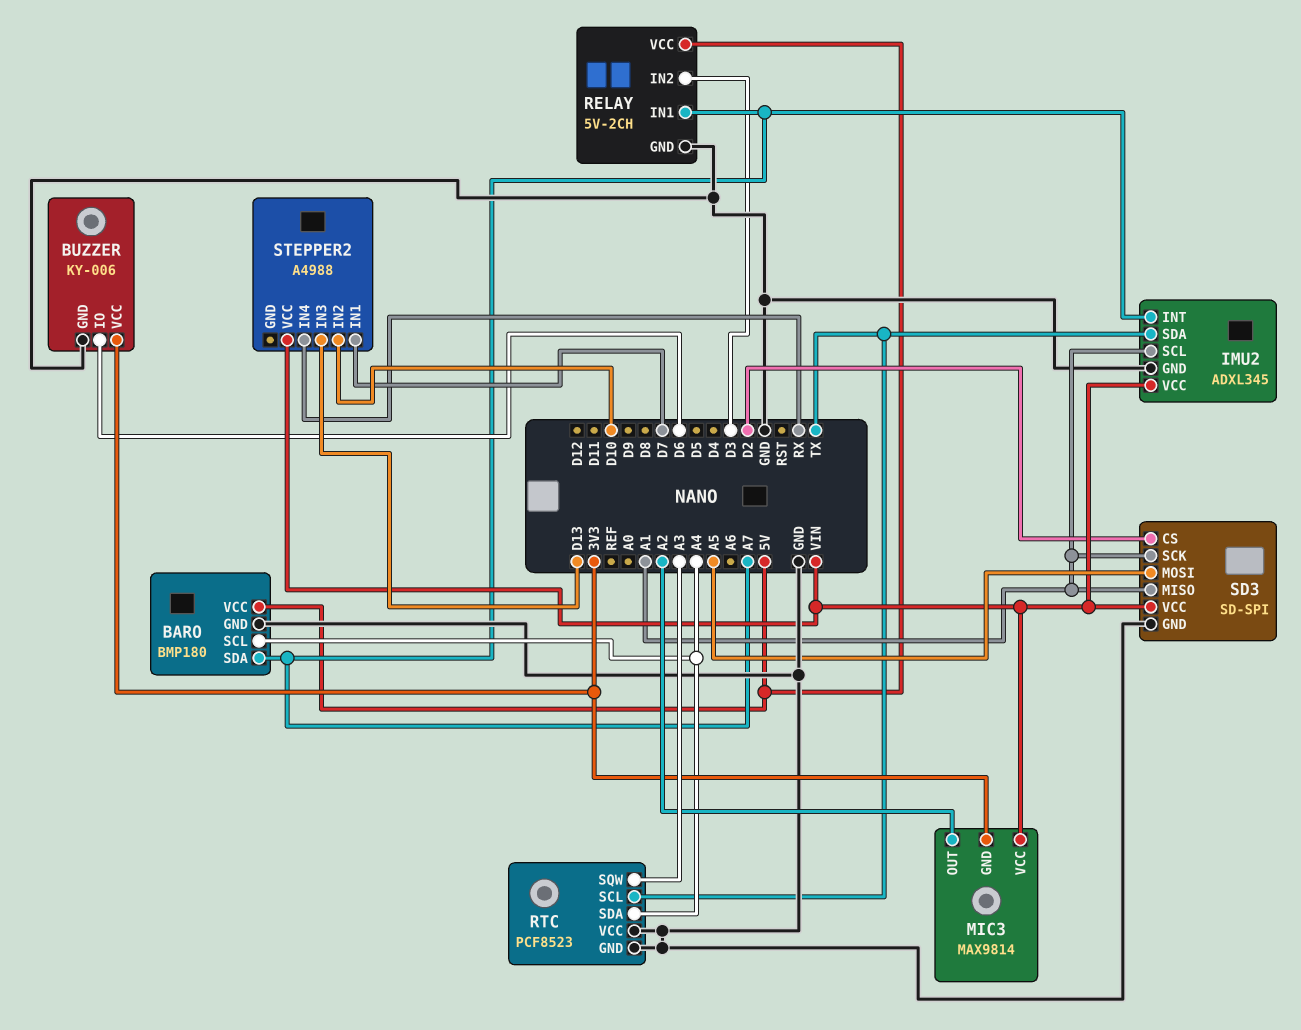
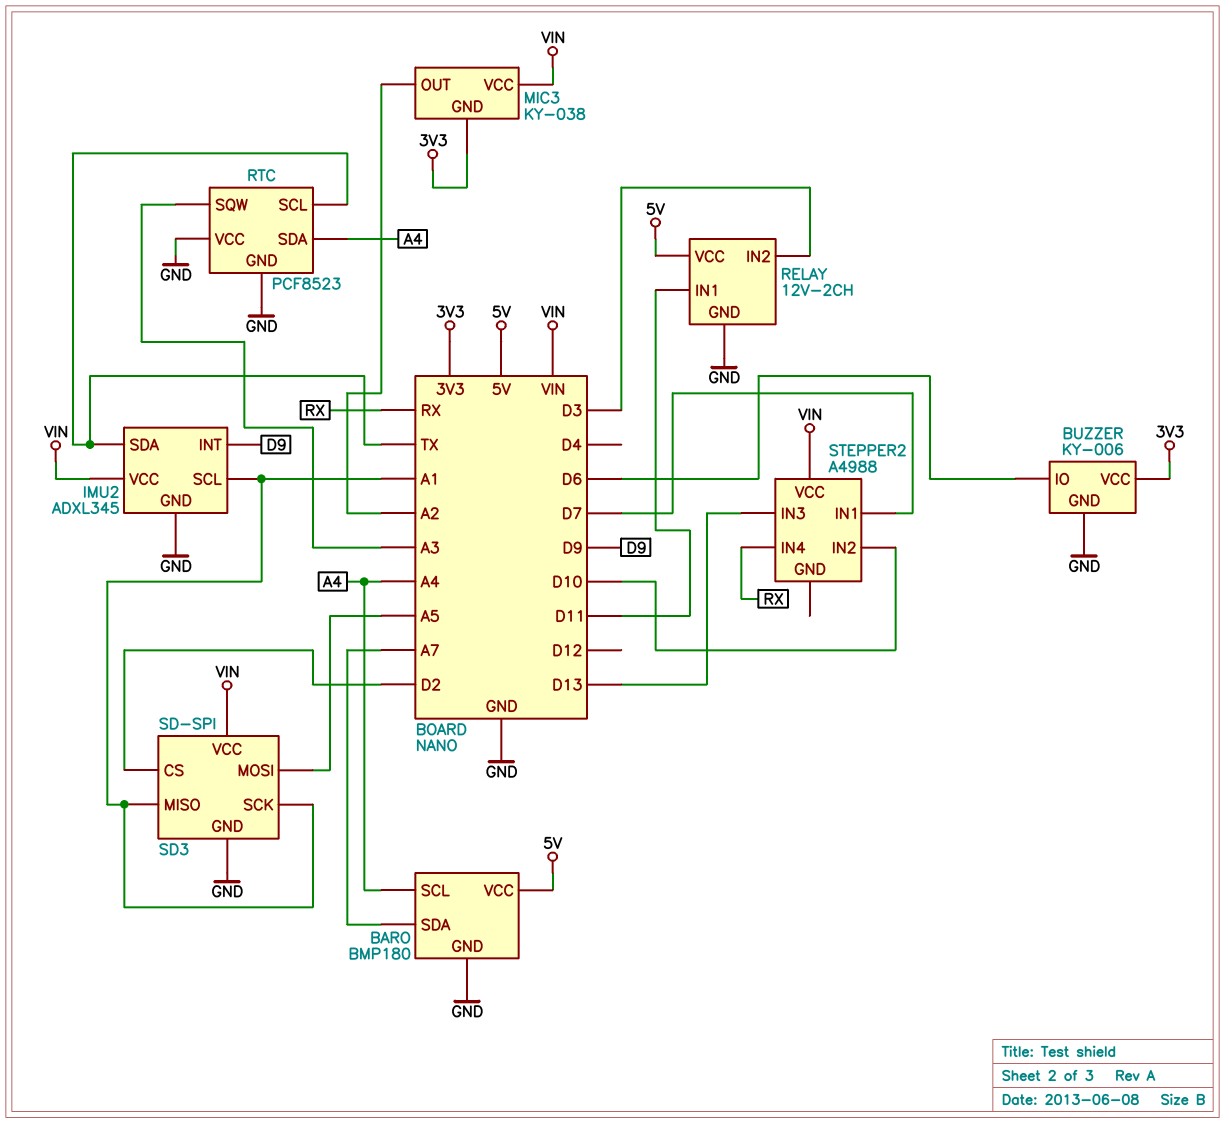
IMU2 pin INT: A7 -> D9
MIC3: MAX9814 -> KY-038
RELAY: 5V-2CH -> 12V-2CH
RELAY pin IN1: A7 -> D11

